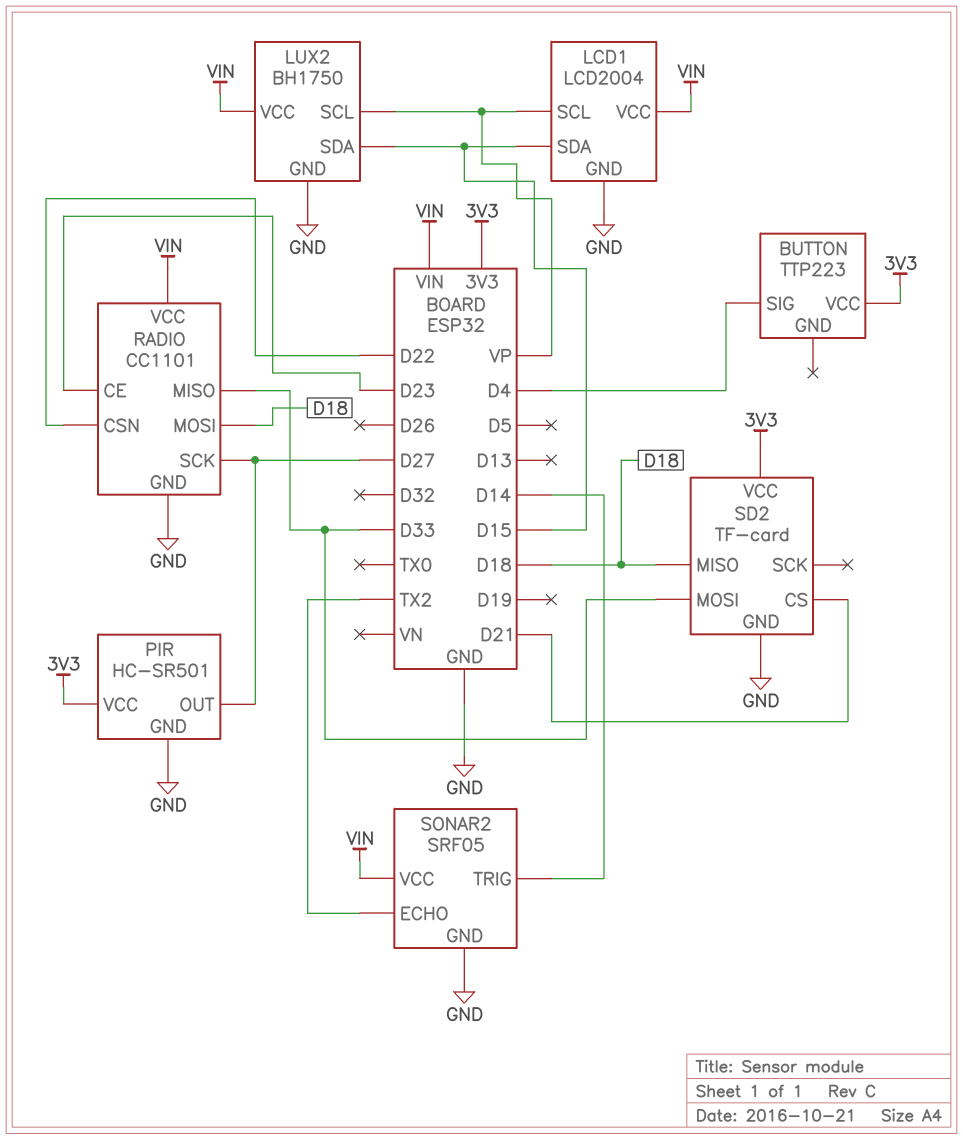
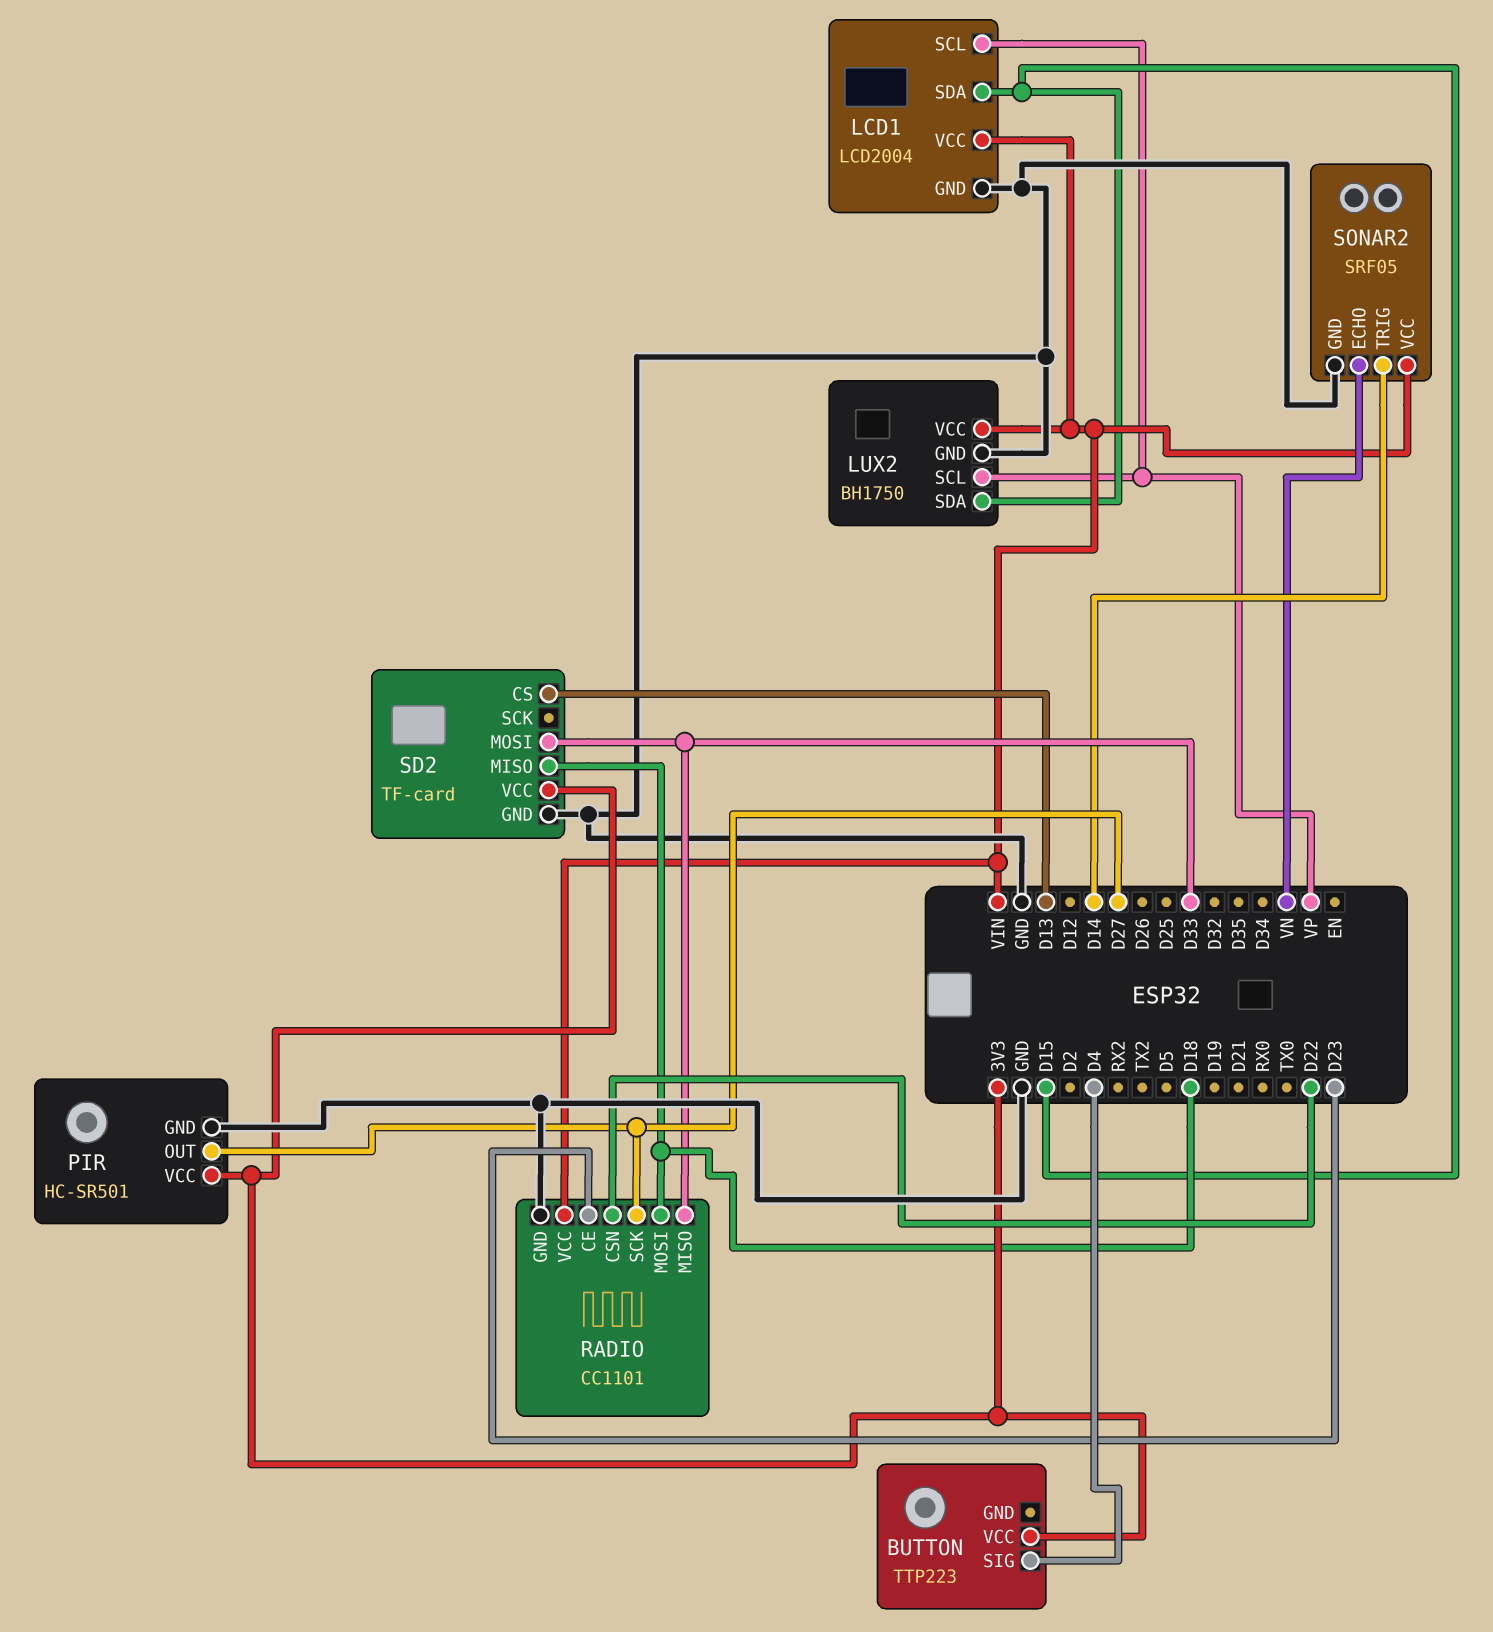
SD2 pin CS: D21 -> D13
SONAR2 pin ECHO: TX2 -> VN

